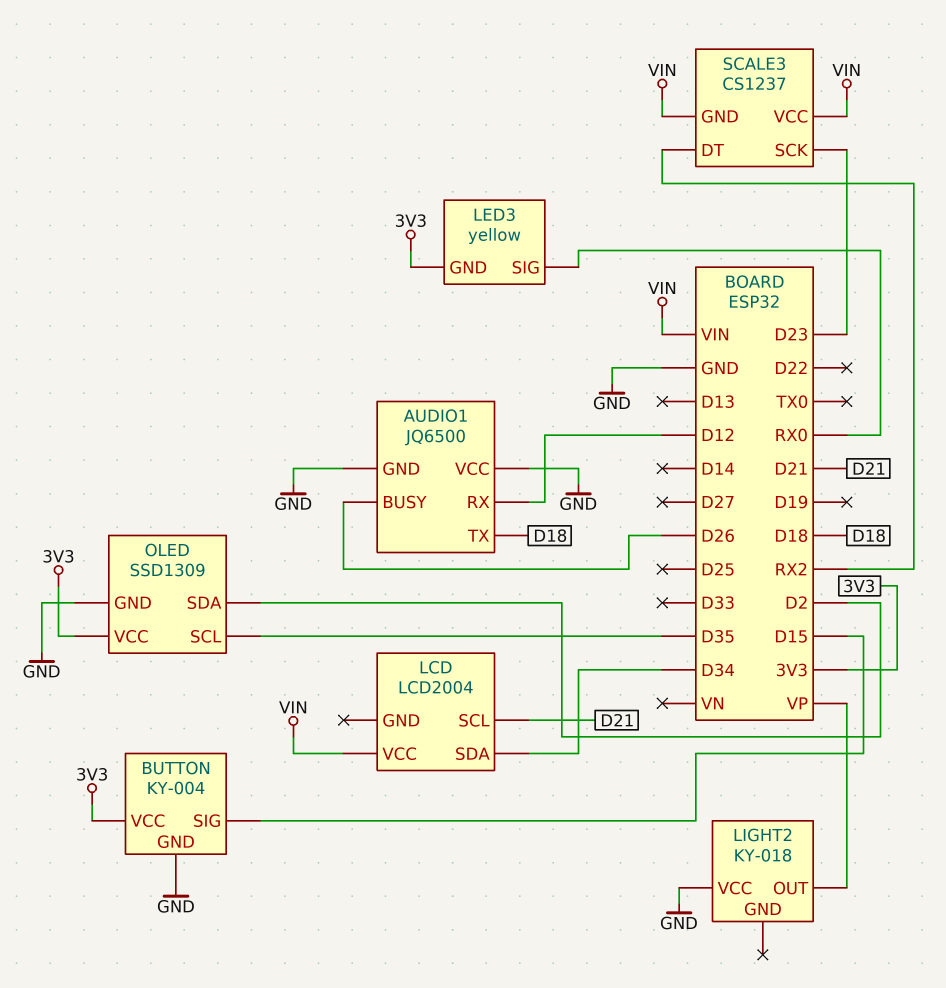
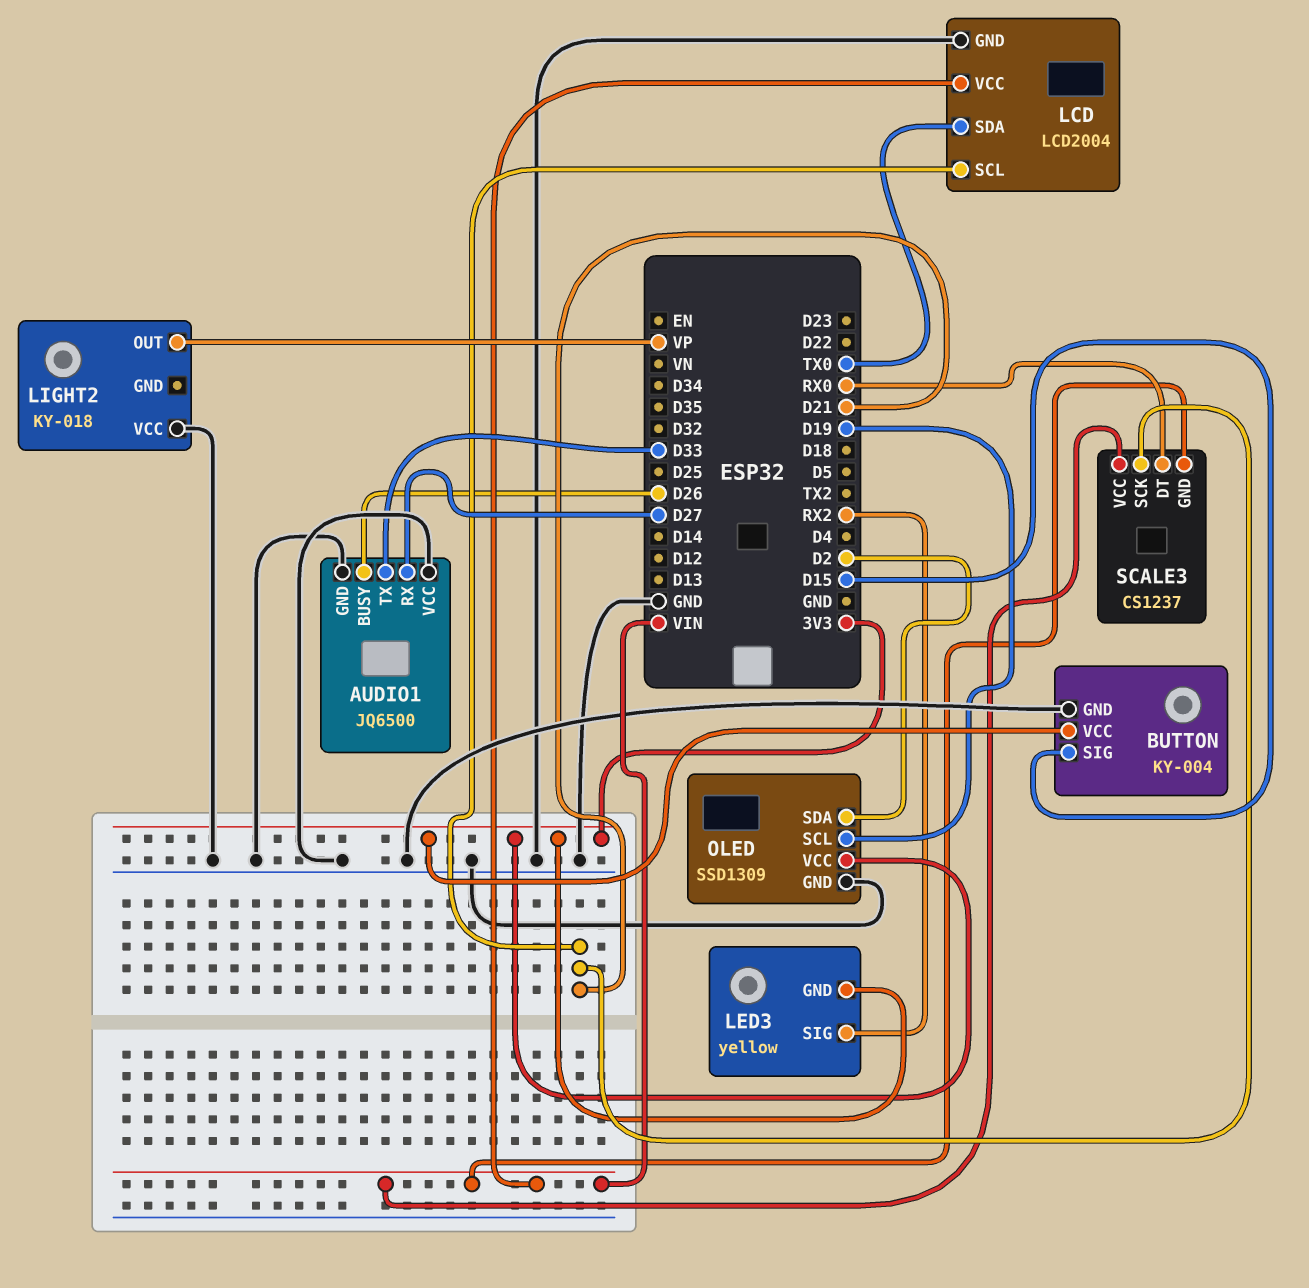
AUDIO1 pin RX: D12 -> D27
AUDIO1 pin TX: D18 -> D33
LCD pin GND: none -> GND
LCD pin SDA: D34 -> TX0
LED3 pin SIG: RX0 -> RX2
OLED pin SCL: D35 -> D19
SCALE3 pin DT: RX2 -> RX0
SCALE3 pin SCK: D23 -> D21

